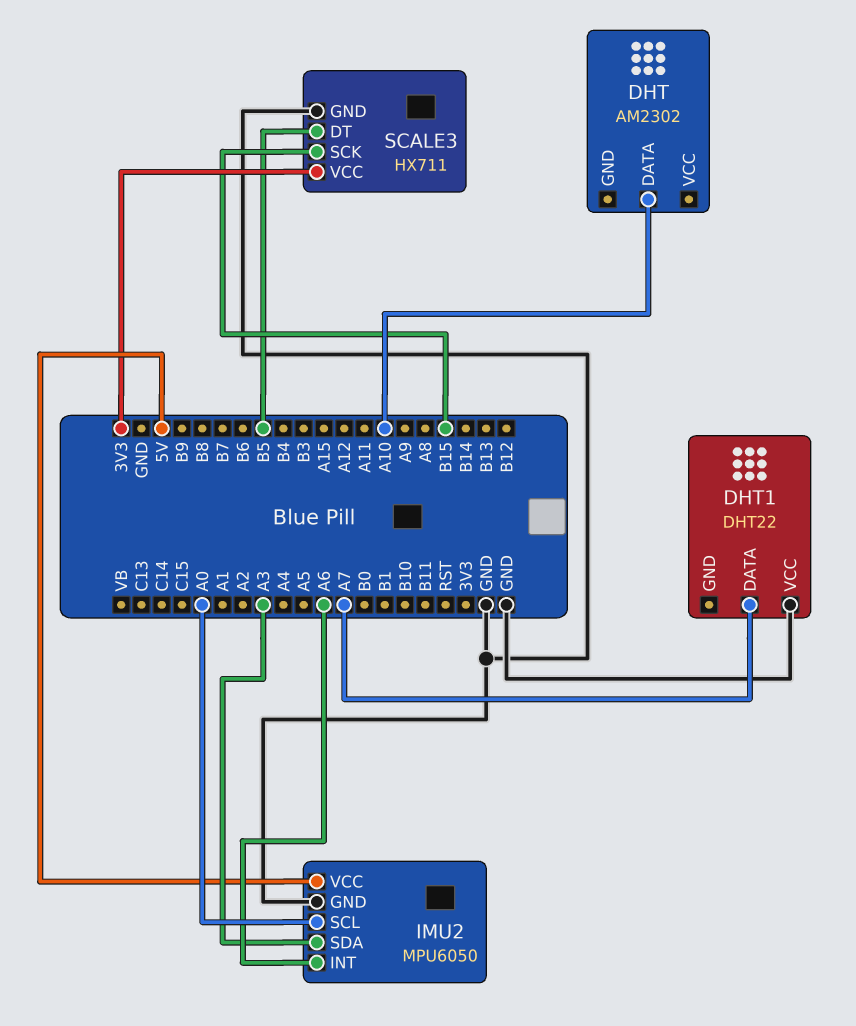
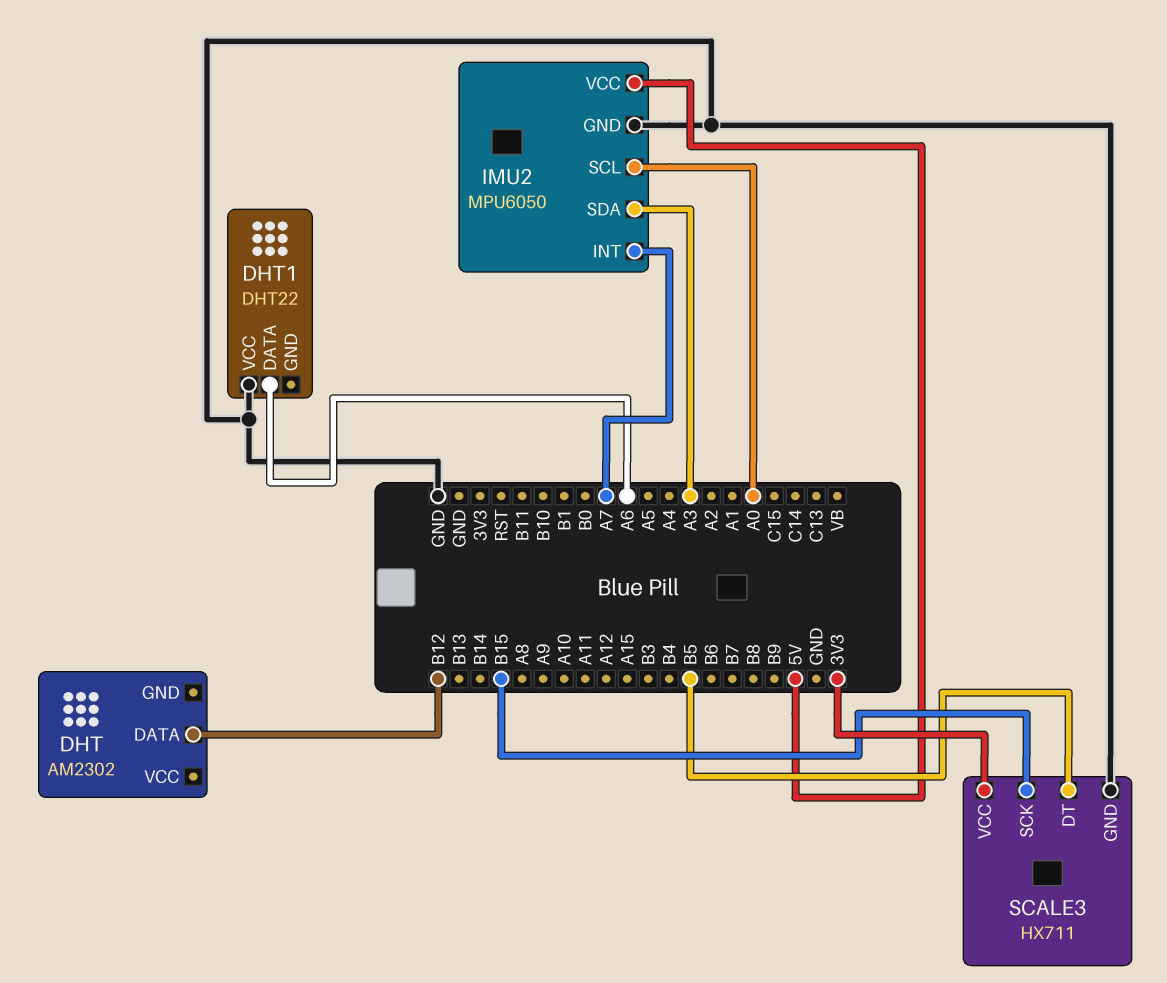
DHT pin DATA: A10 -> B12
DHT1 pin DATA: A7 -> A6
IMU2 pin INT: A6 -> A7

